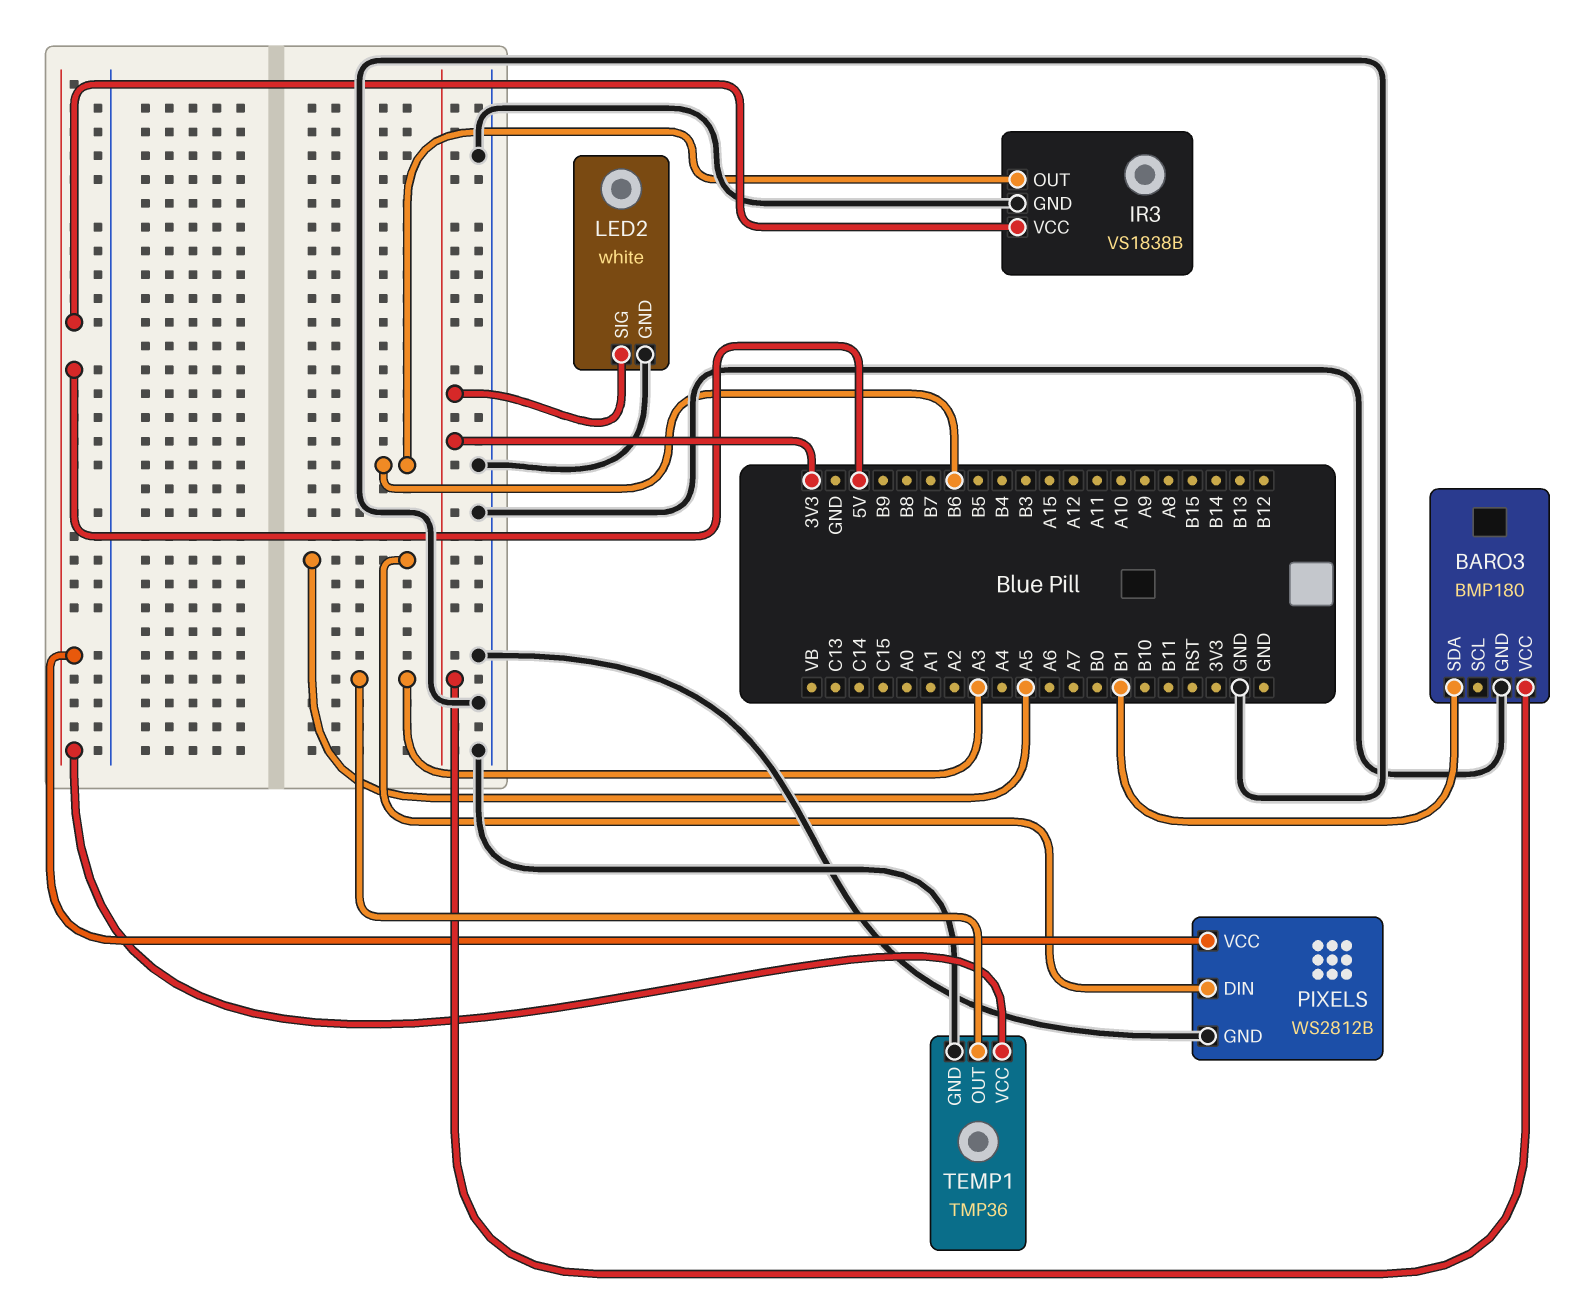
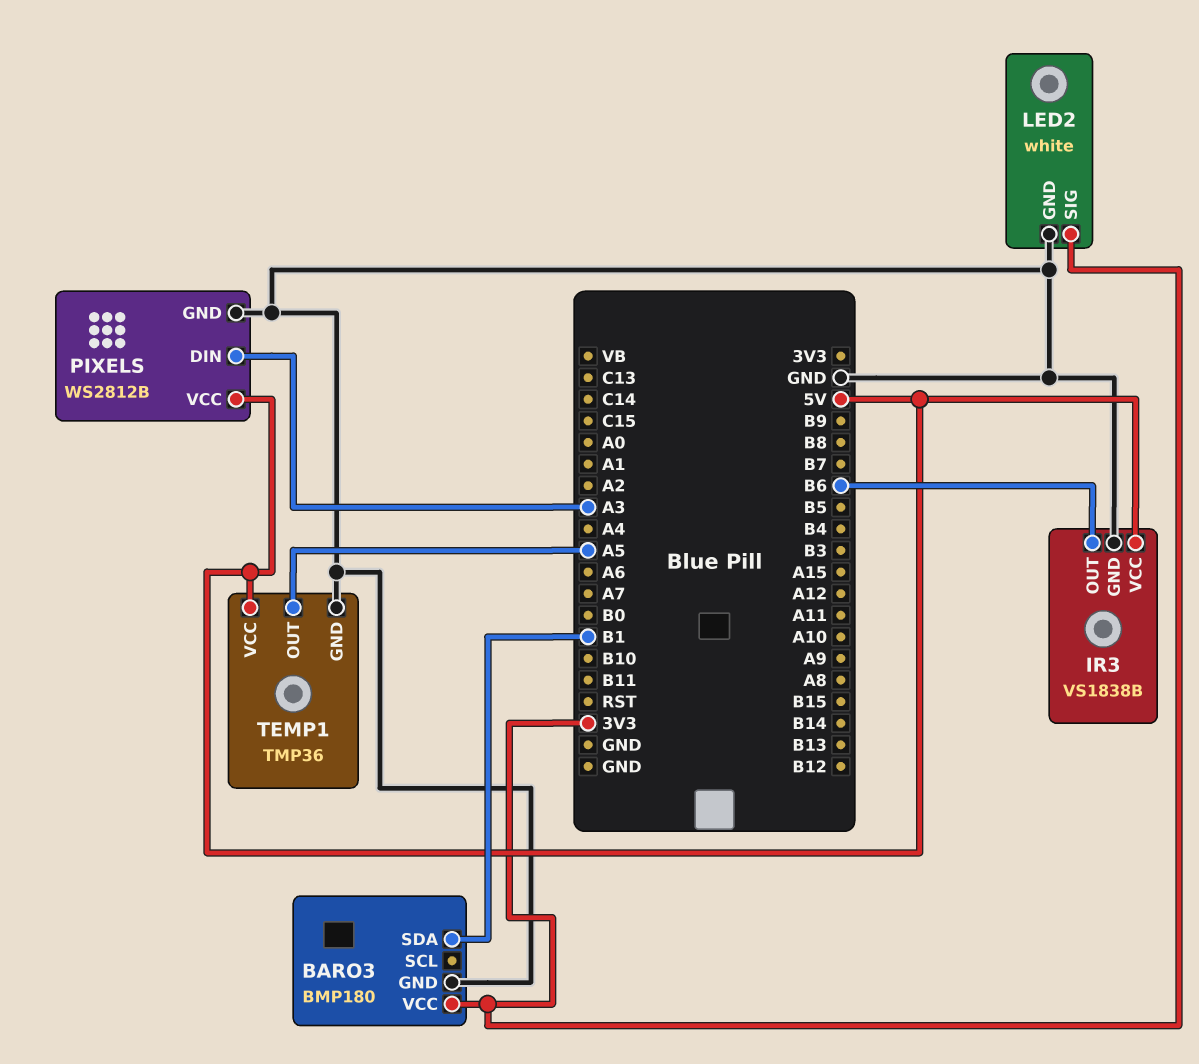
PIXELS pin DIN: A5 -> A3
TEMP1 pin OUT: A3 -> A5

